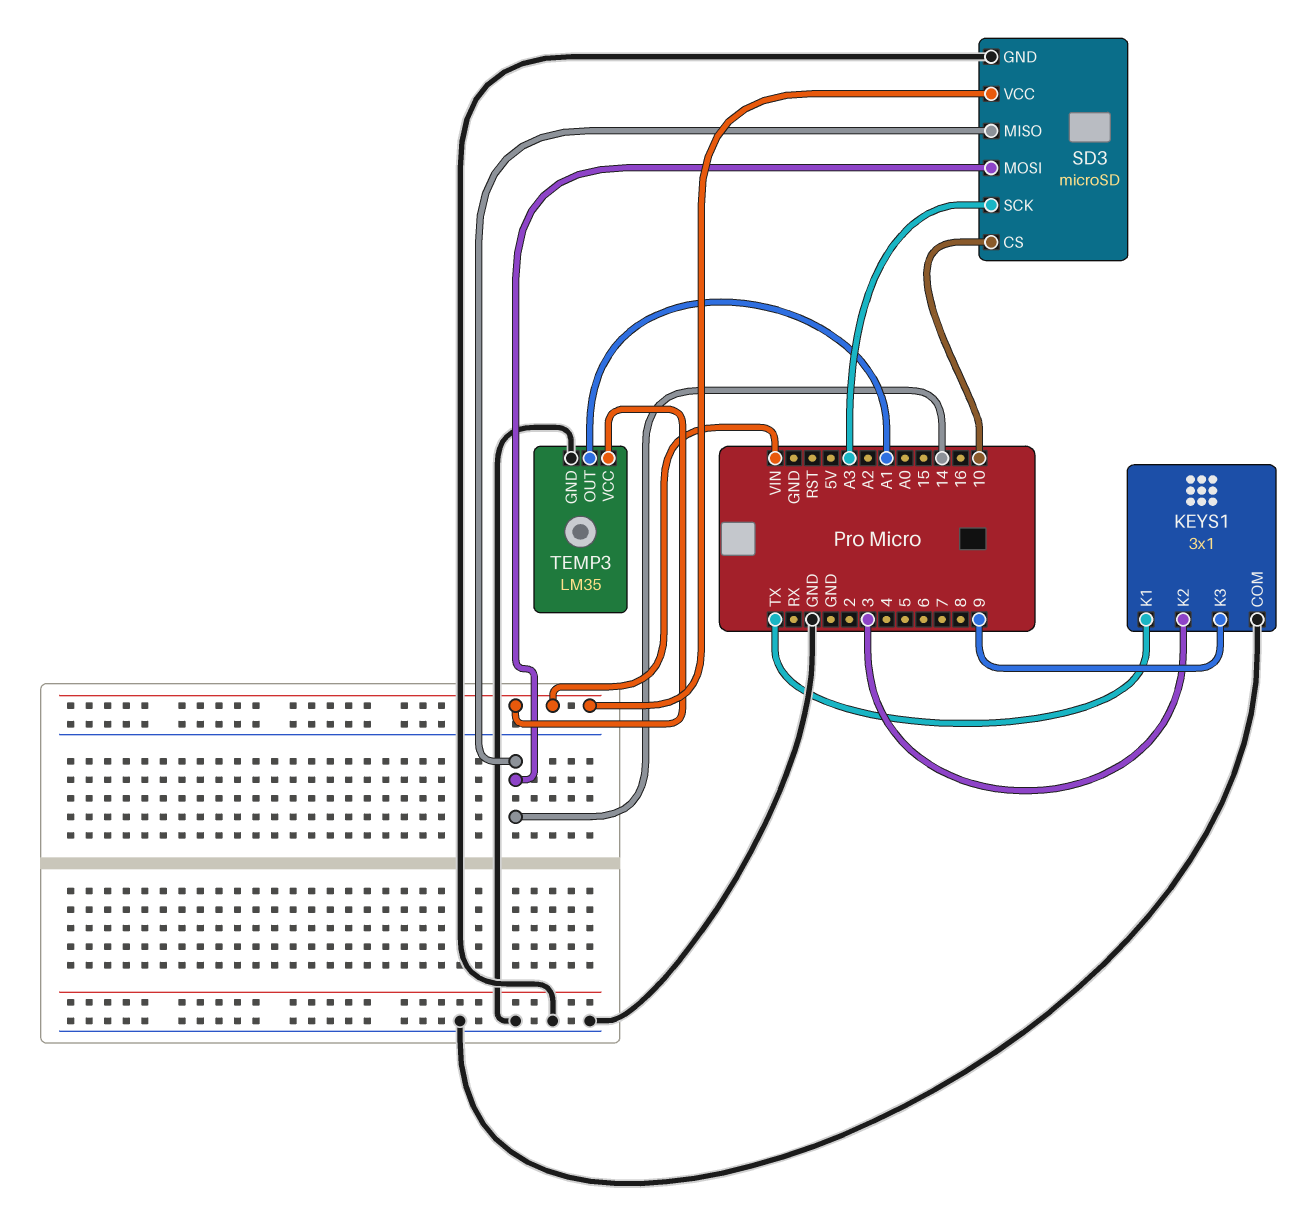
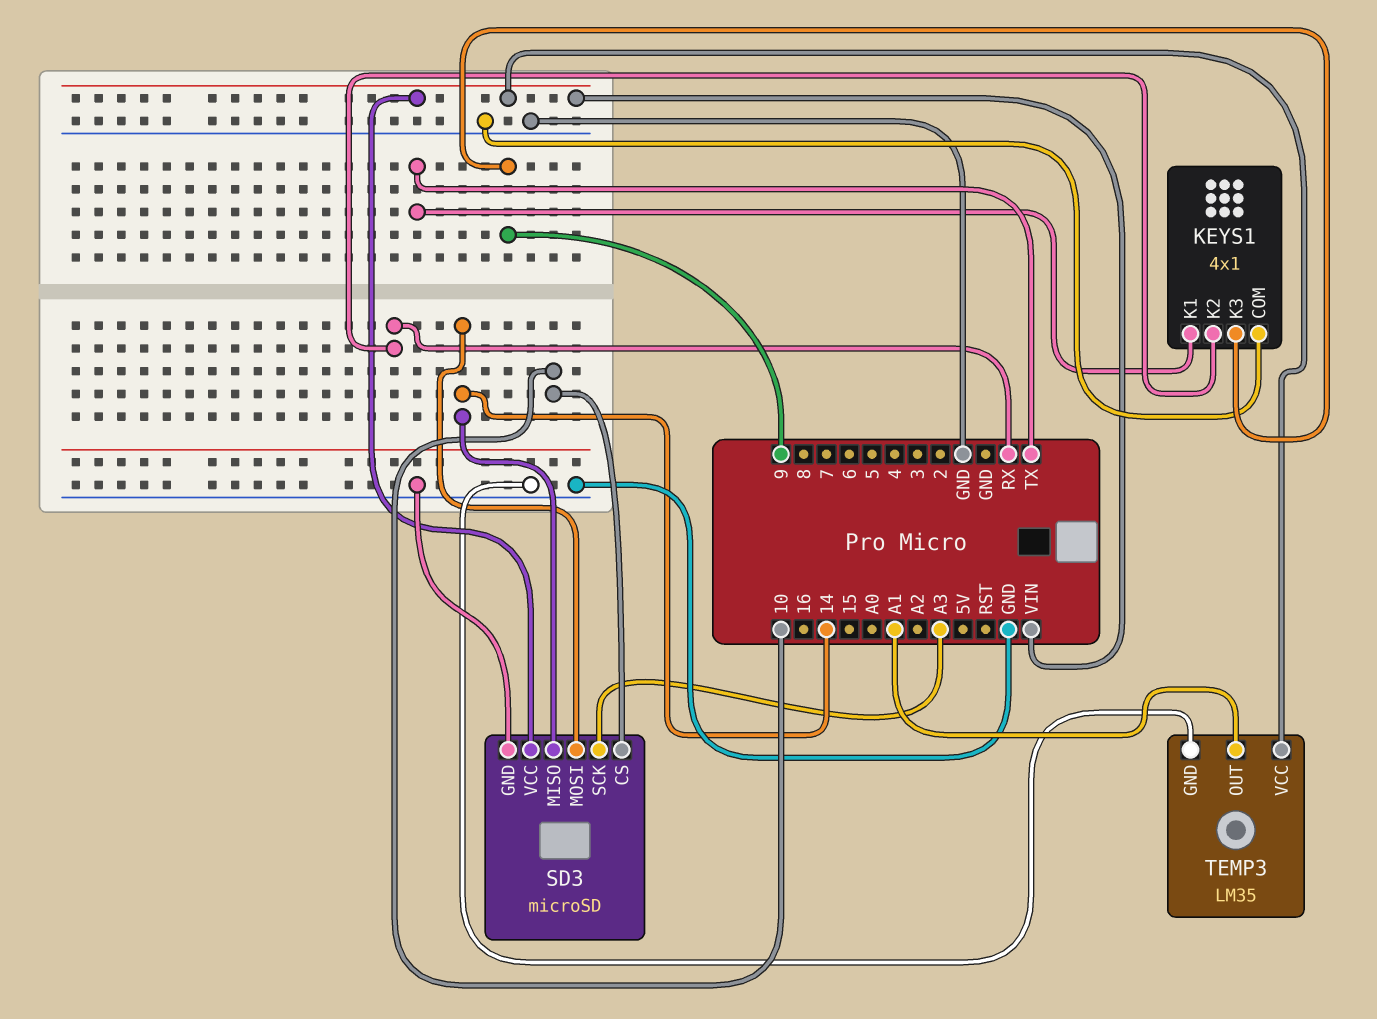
KEYS1: 3x1 -> 4x1
KEYS1 pin K2: 3 -> RX

